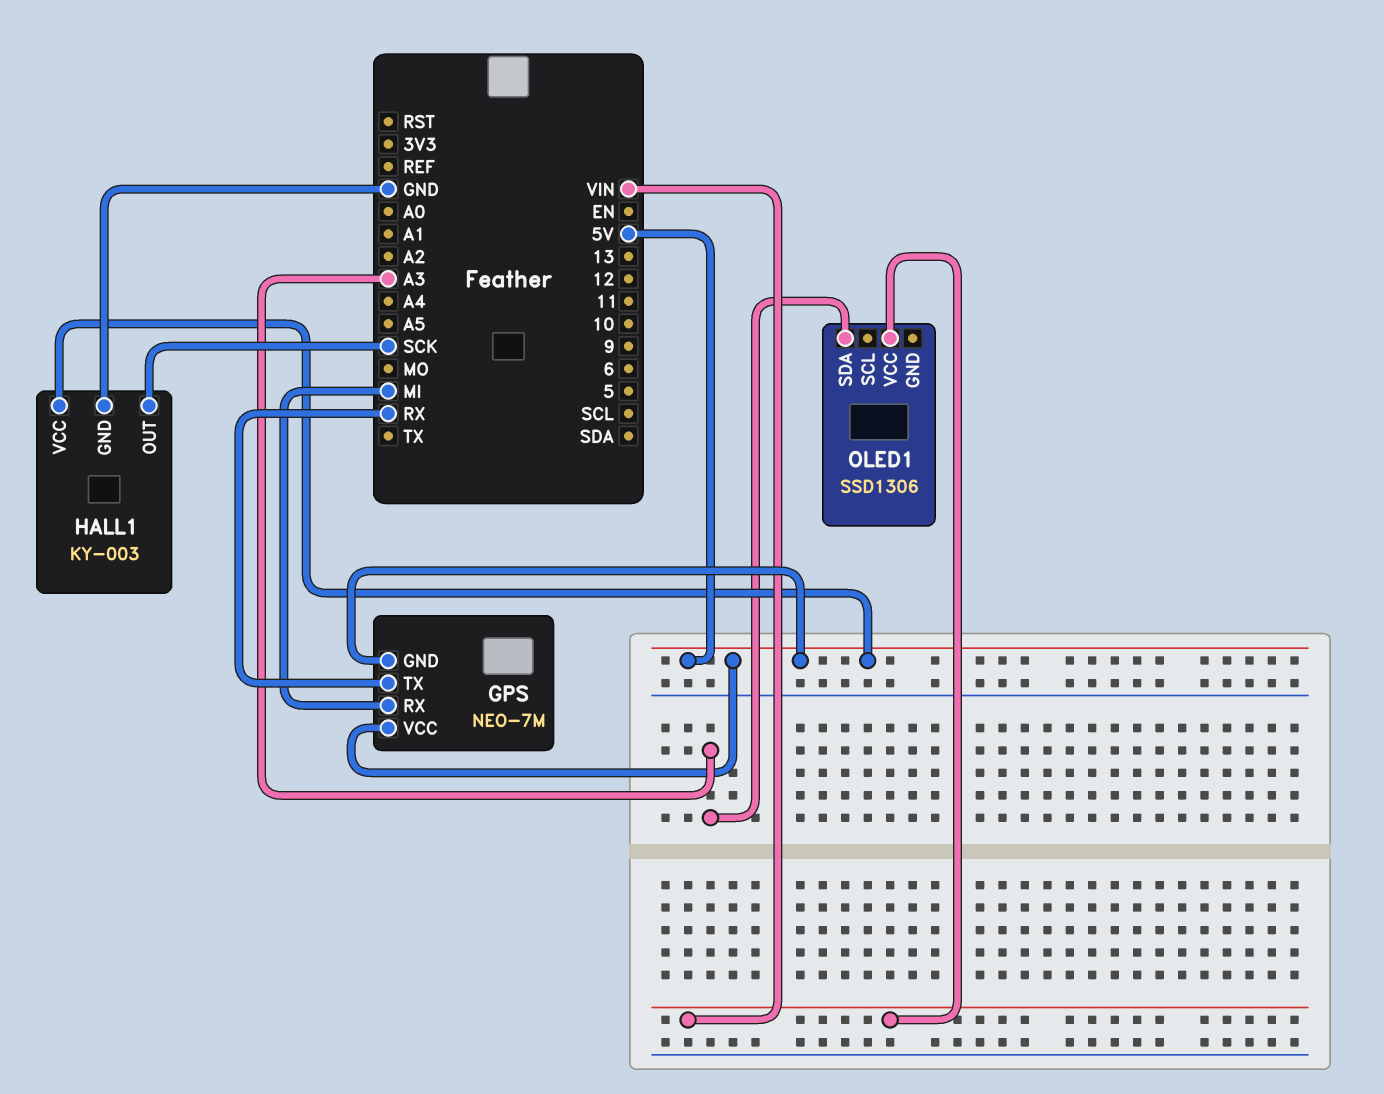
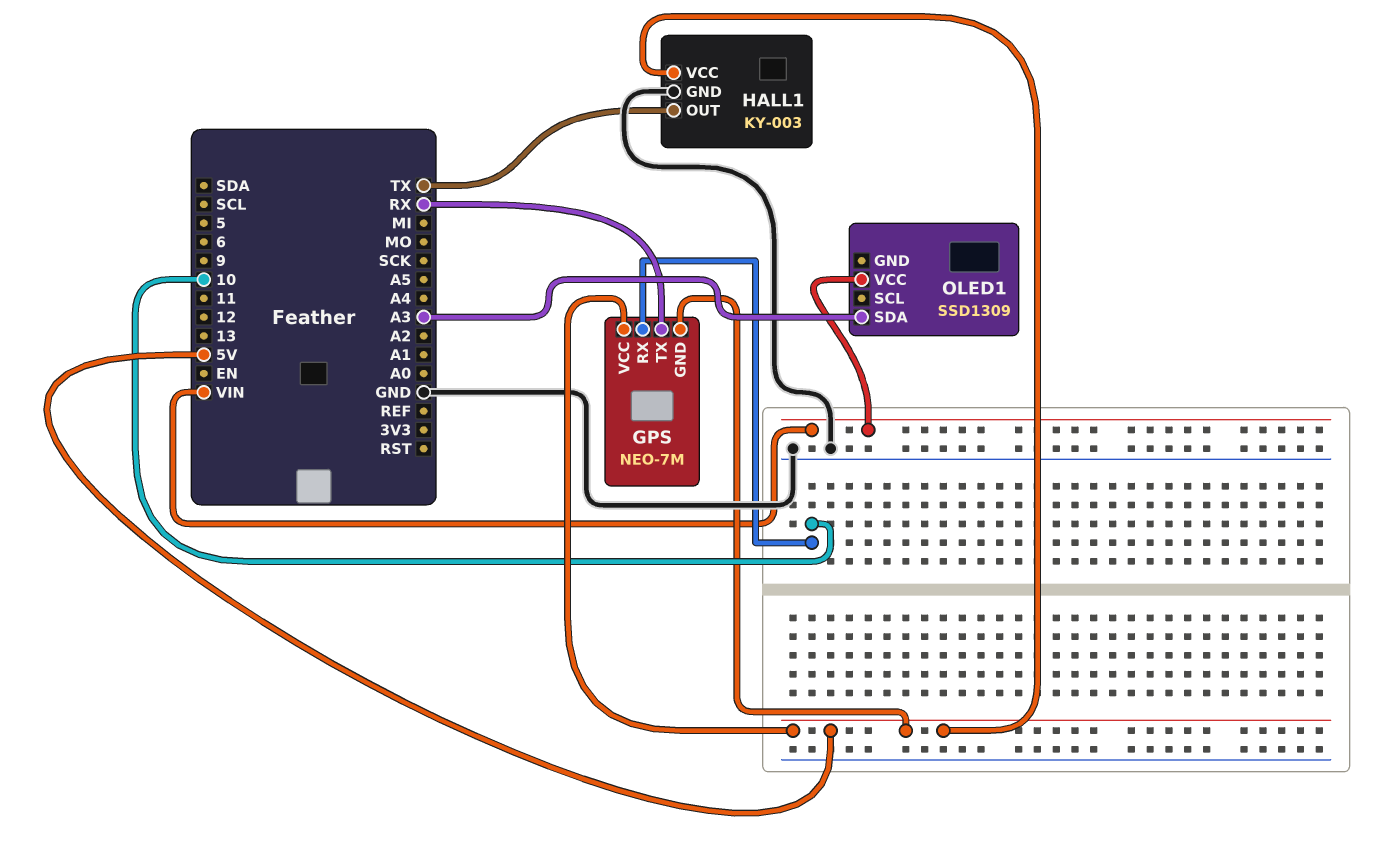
GPS pin RX: MI -> 10
HALL1 pin OUT: SCK -> TX
OLED1: SSD1306 -> SSD1309

